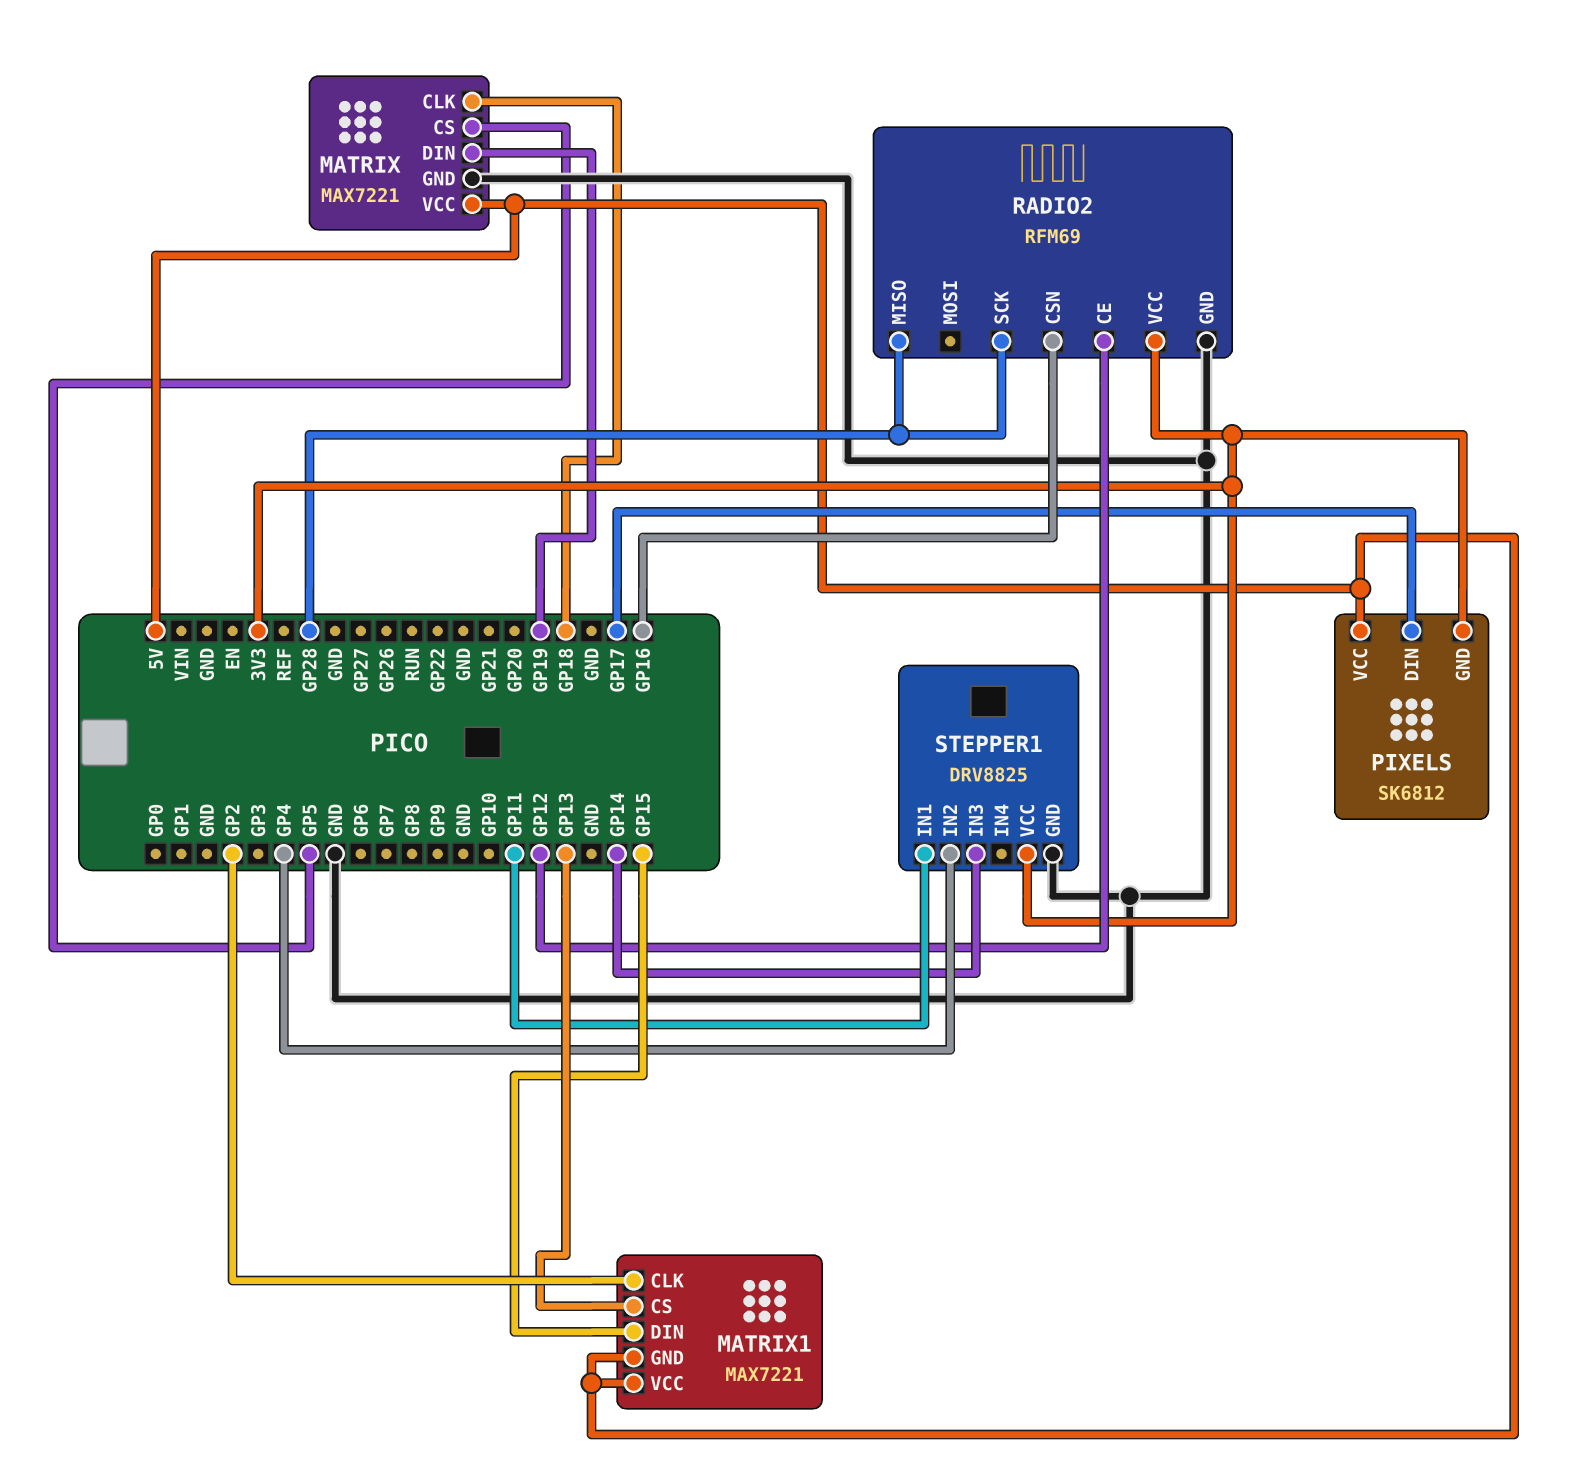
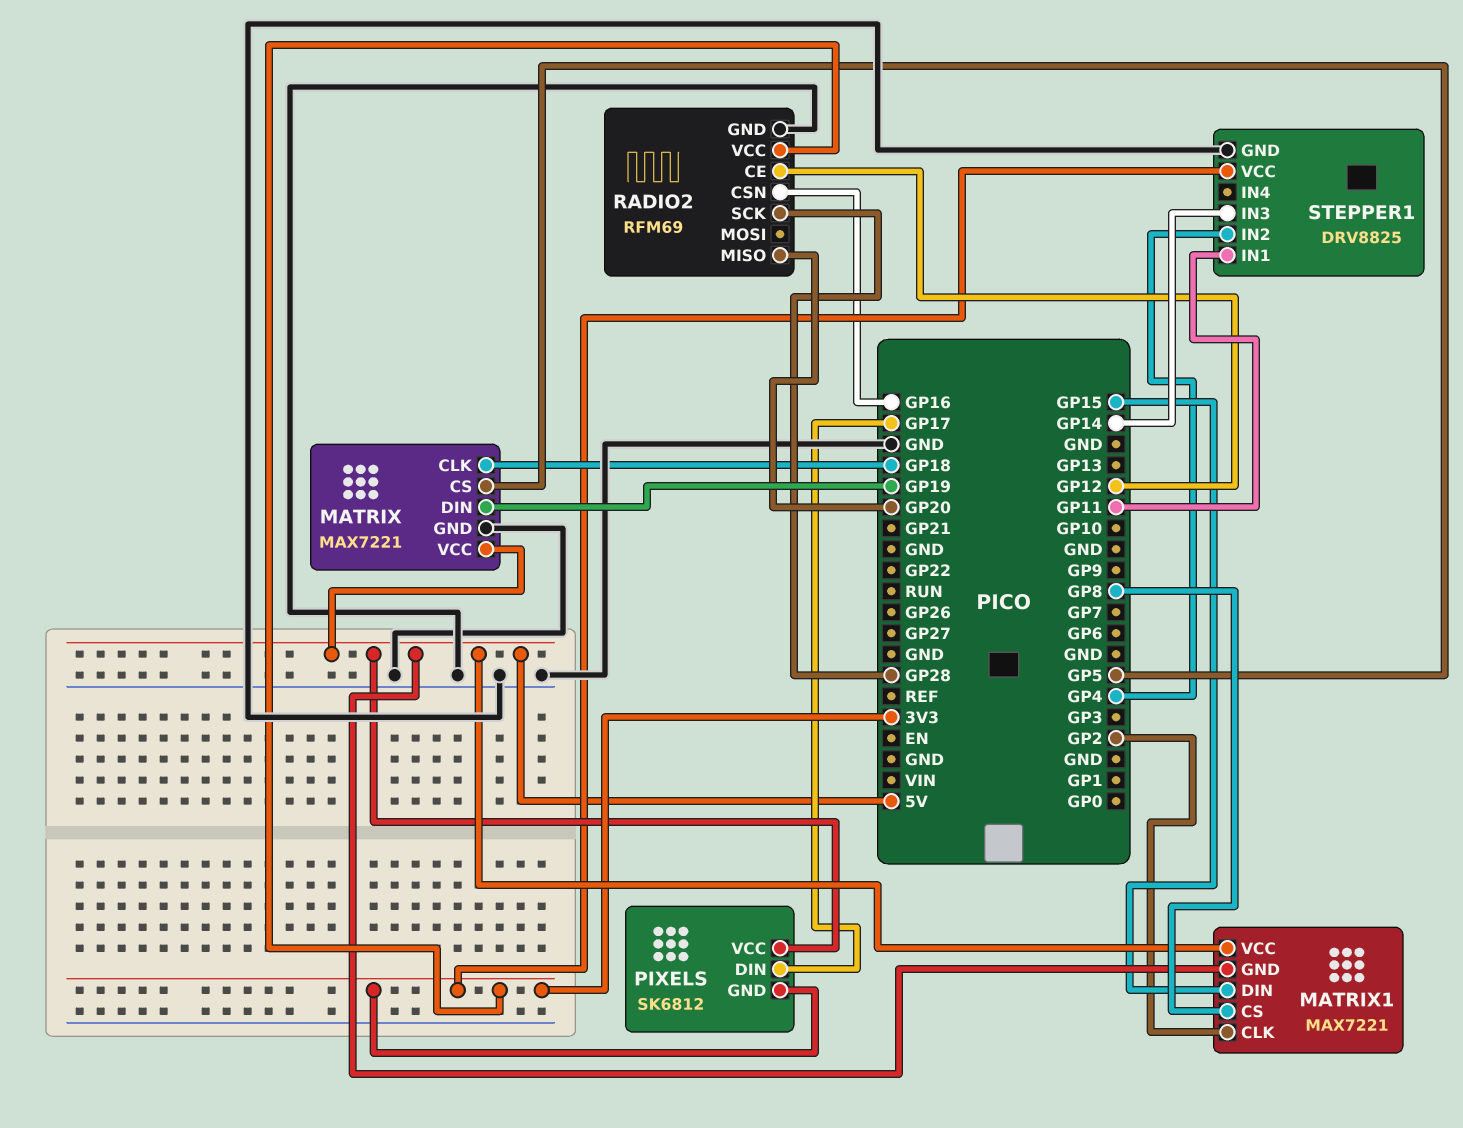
MATRIX1 pin CS: GP13 -> GP8
RADIO2 pin MISO: GP28 -> GP20

